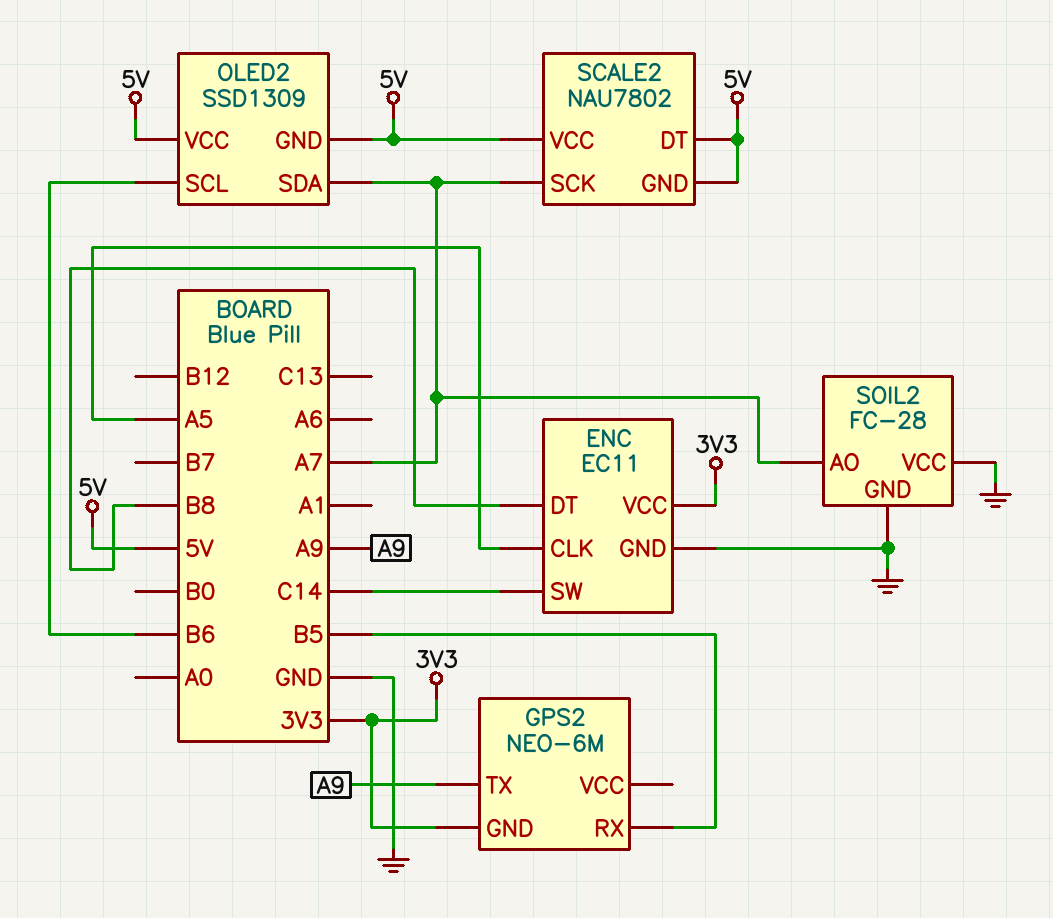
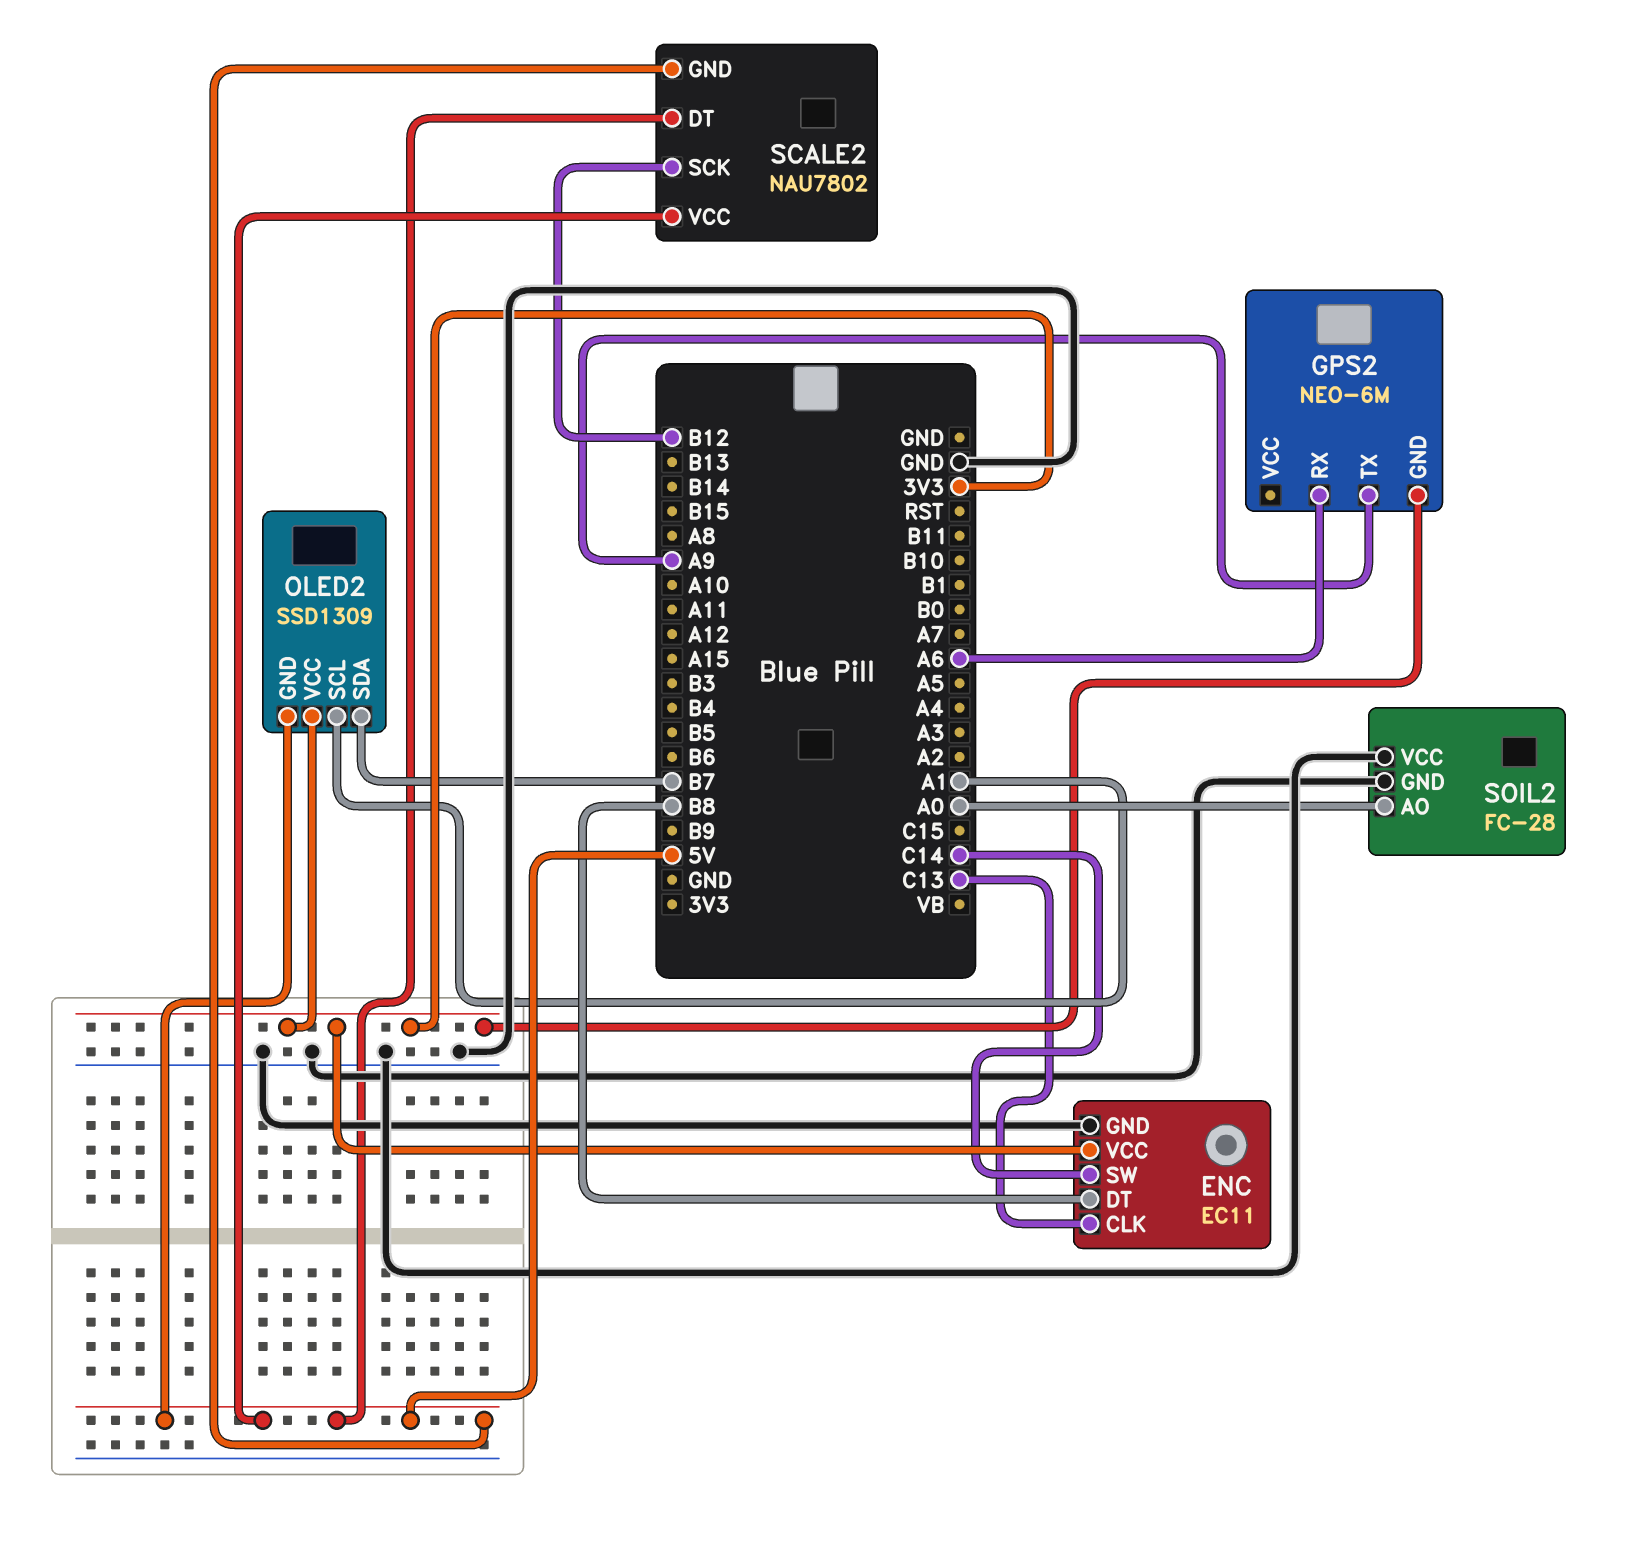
ENC pin CLK: A5 -> C13
GPS2 pin RX: B5 -> A6
OLED2 pin SCL: B6 -> A1
OLED2 pin SDA: A7 -> B7
OLED2 pin VCC: 5V -> 3V3
SCALE2 pin SCK: A7 -> B12
SOIL2 pin AO: A7 -> A0

